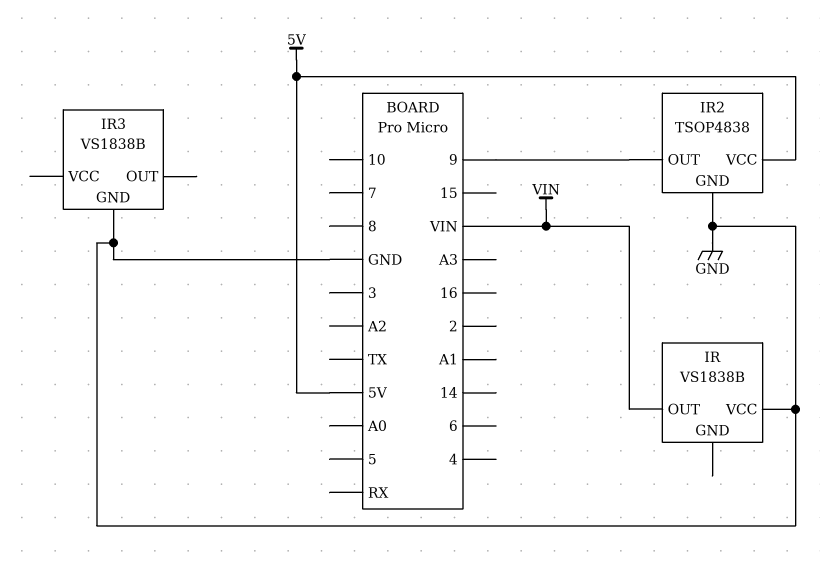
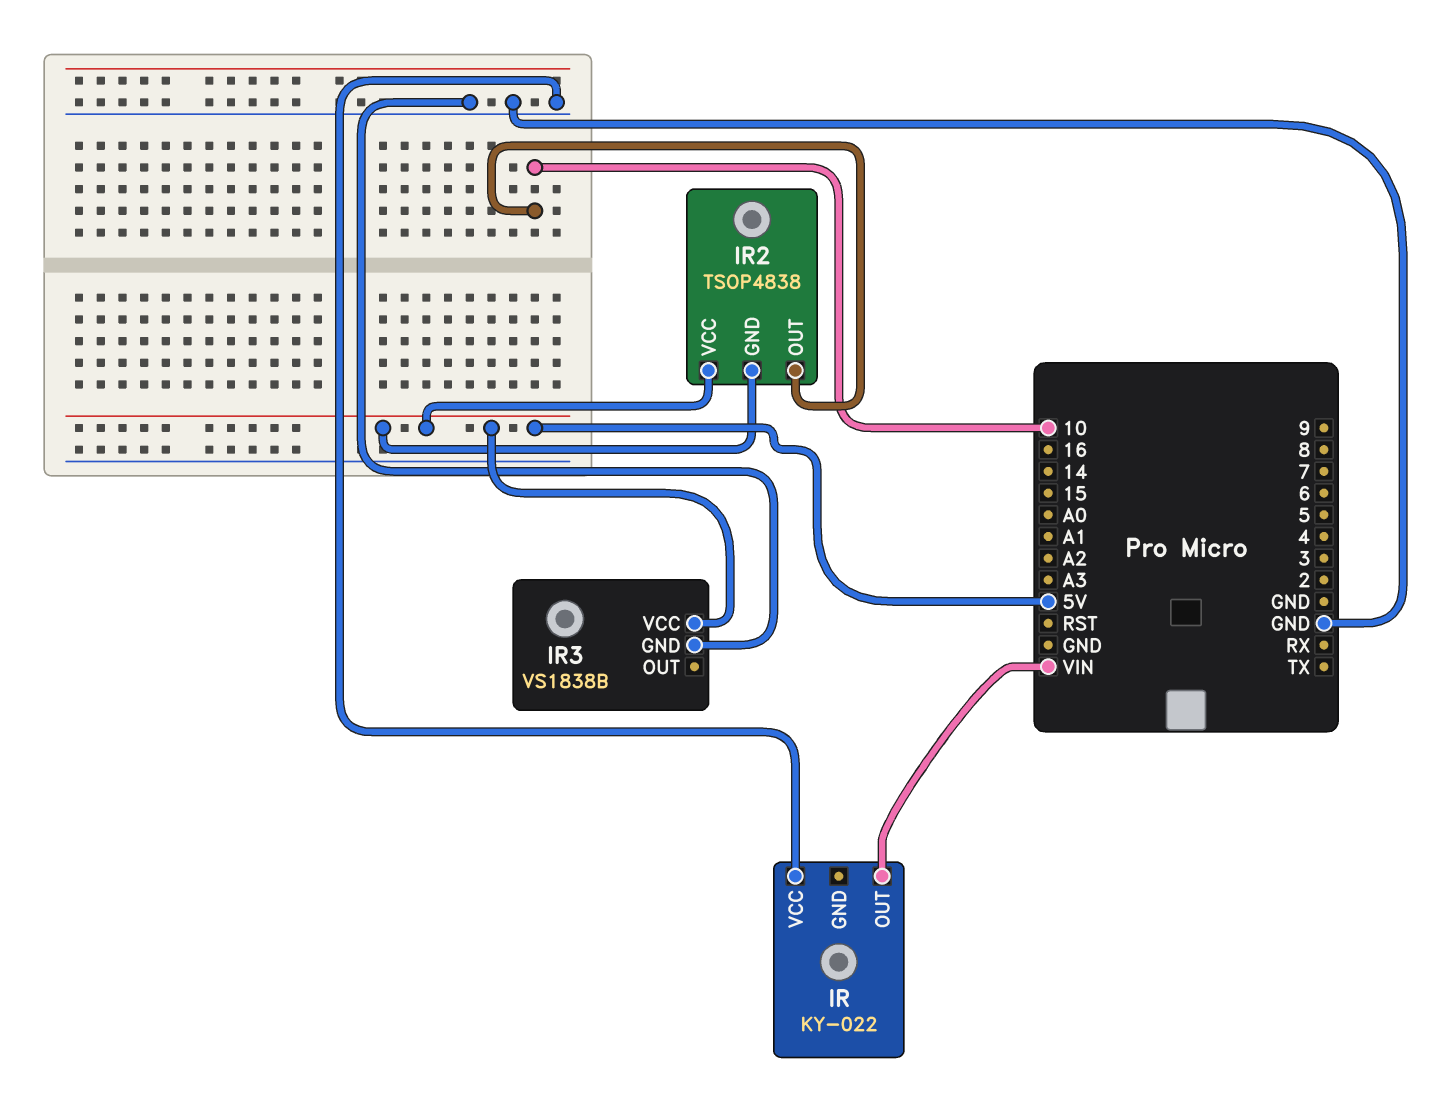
IR: VS1838B -> KY-022
IR2 pin GND: GND -> 5V
IR2 pin OUT: 9 -> 10
IR3 pin VCC: none -> 5V

